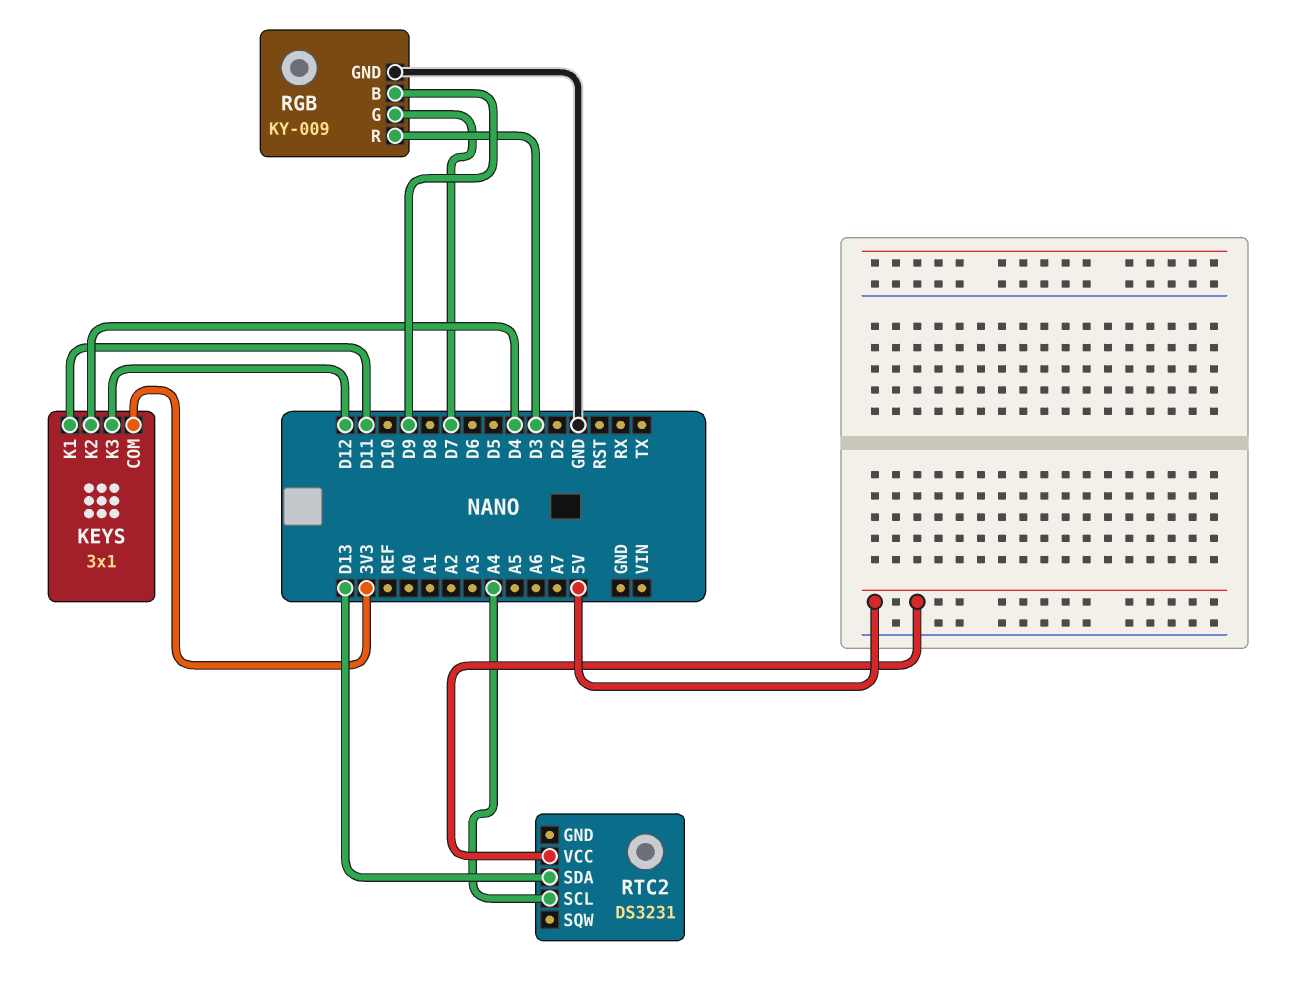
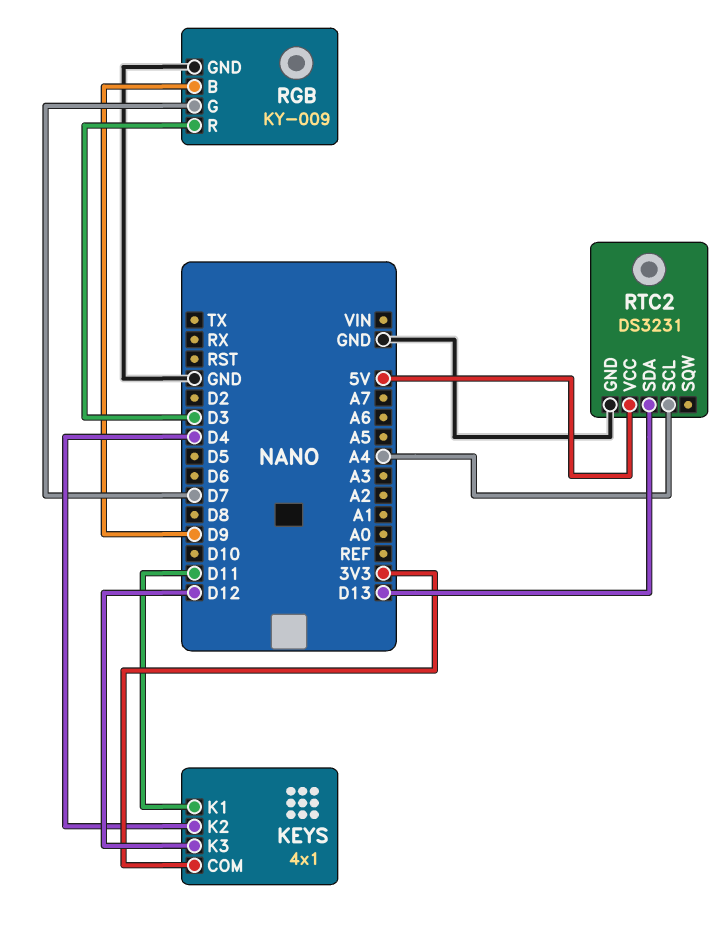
KEYS: 3x1 -> 4x1
RTC2 pin GND: none -> GND

